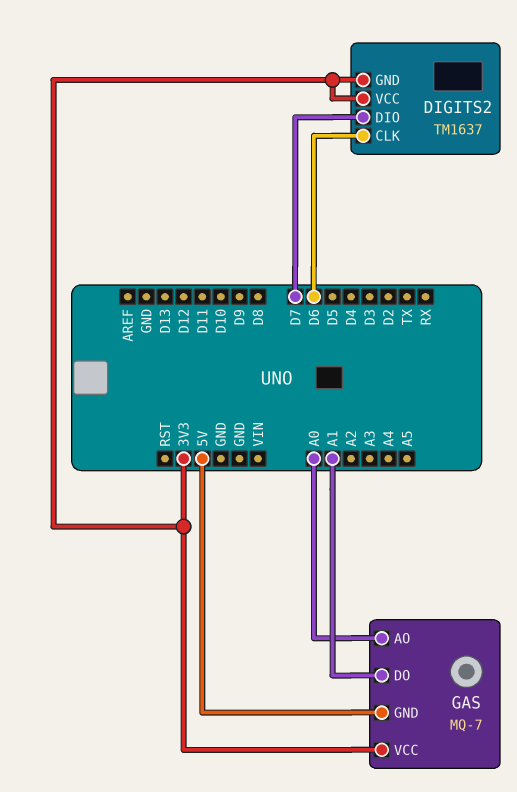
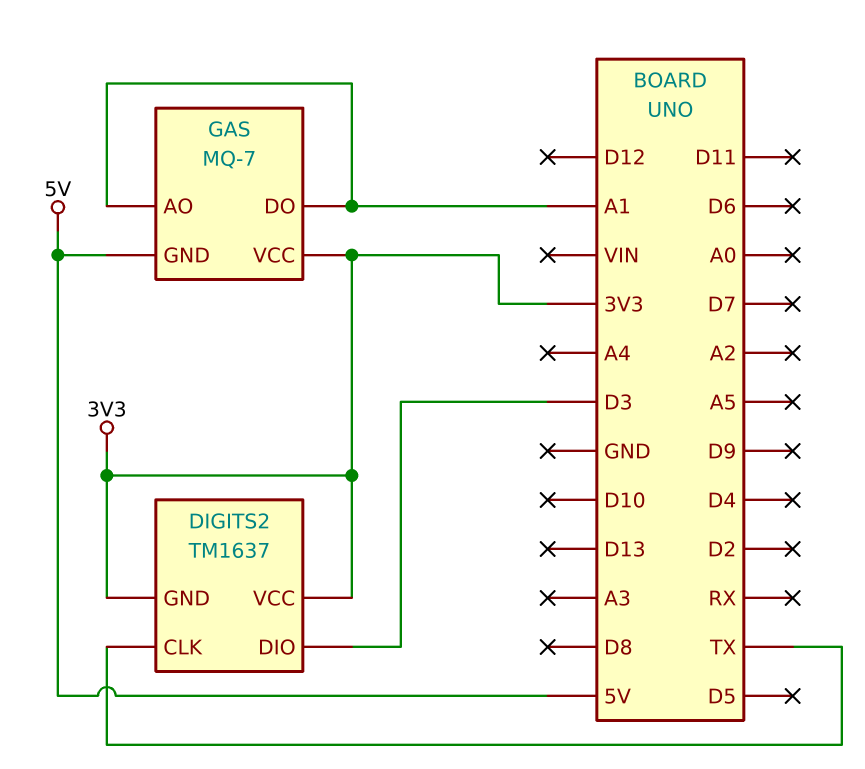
DIGITS2 pin CLK: D6 -> TX
DIGITS2 pin DIO: D7 -> D3
GAS pin AO: A0 -> A1

